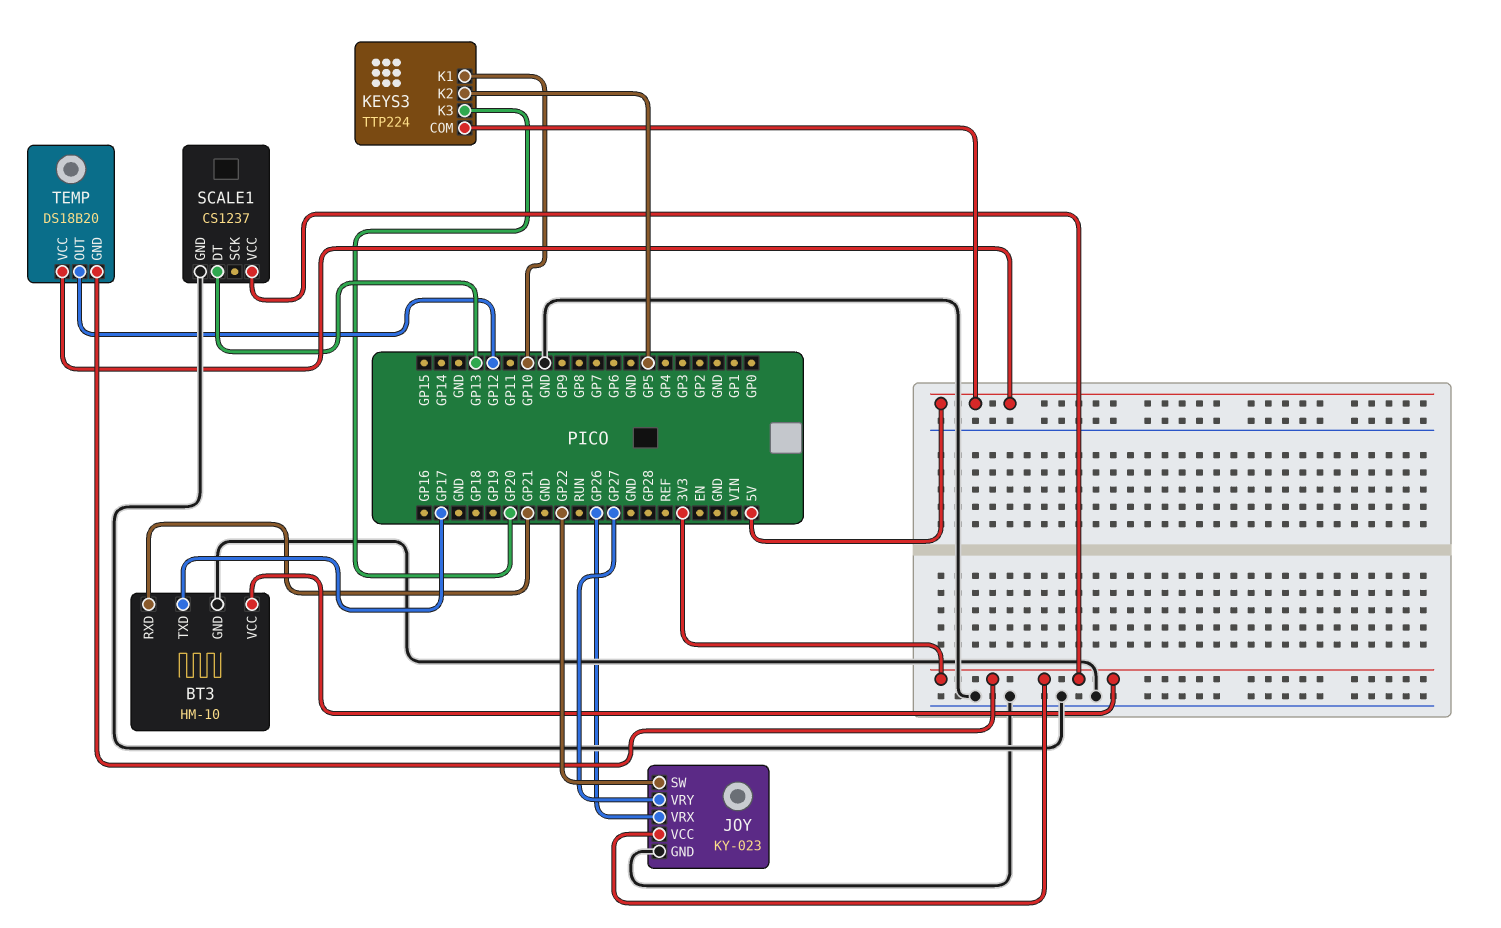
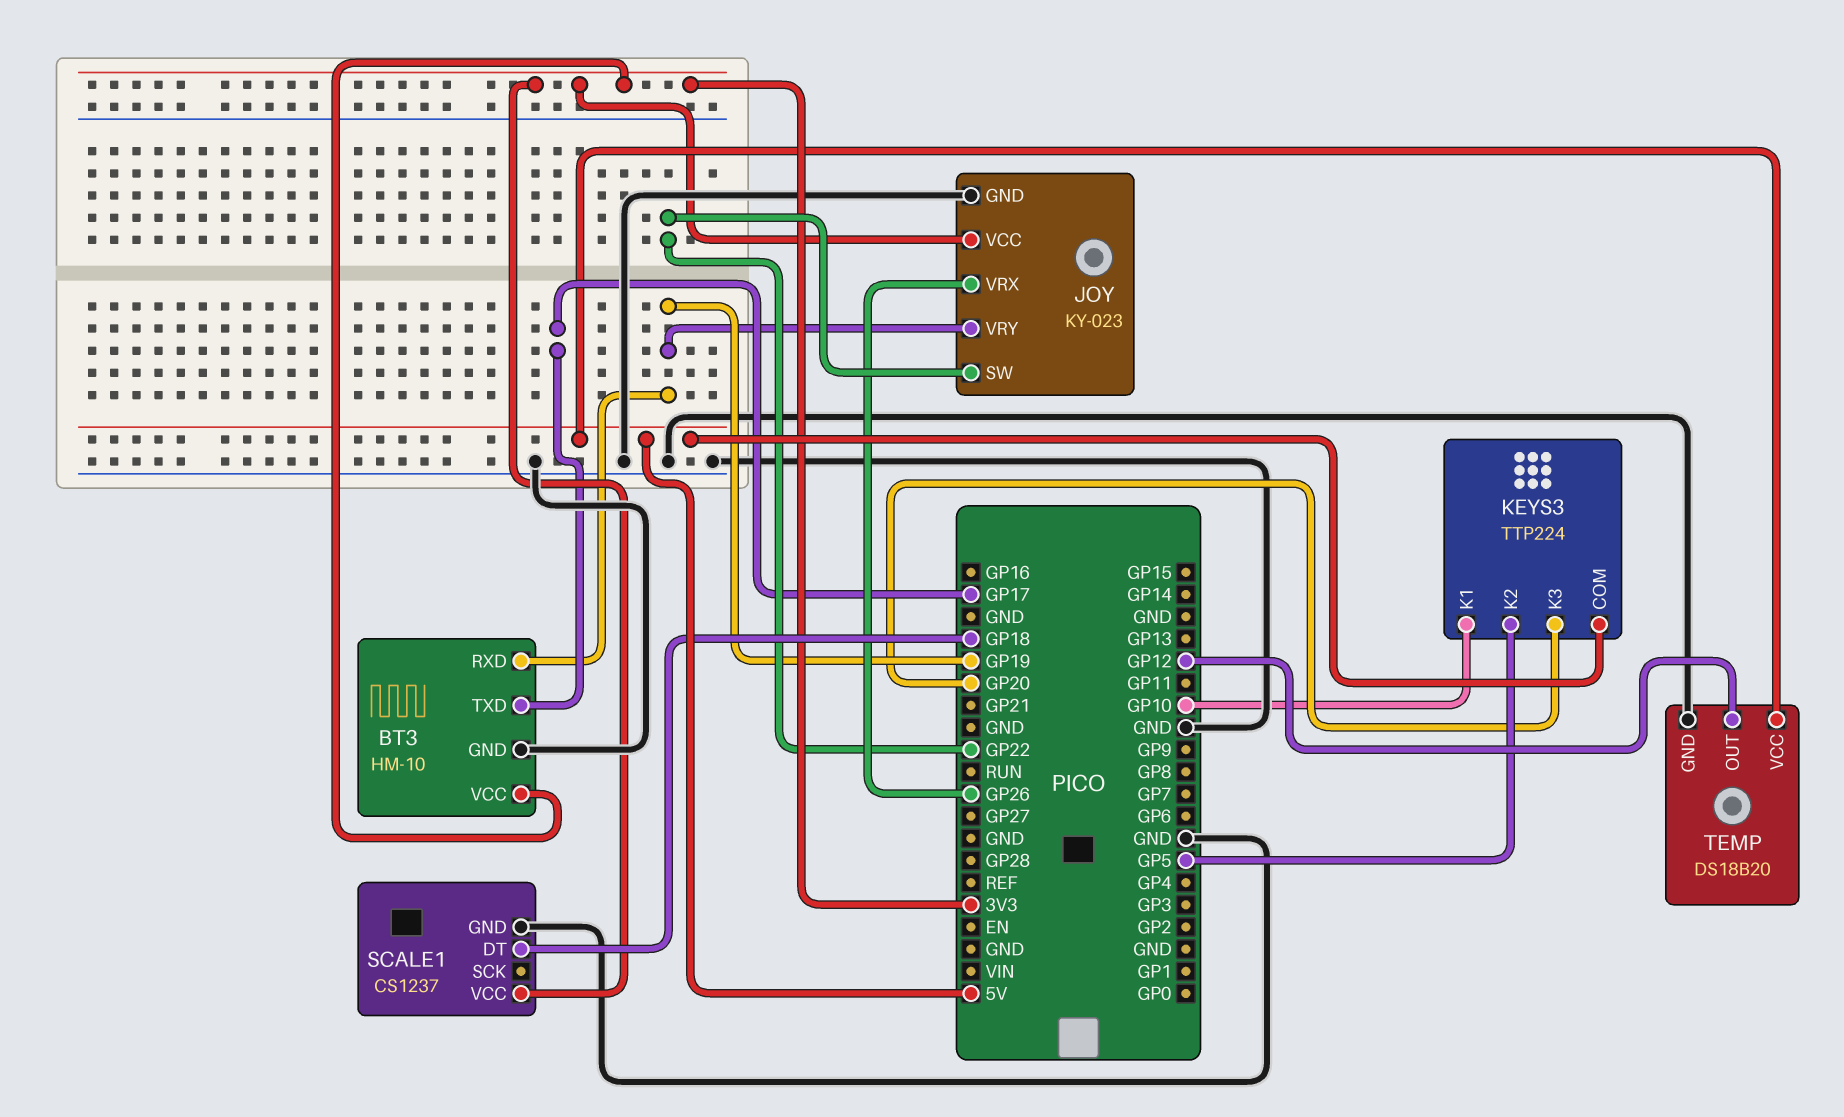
BT3 pin RXD: GP21 -> GP19
JOY pin VRY: GP27 -> GP19
SCALE1 pin DT: GP13 -> GP18
TEMP pin GND: 3V3 -> GND

